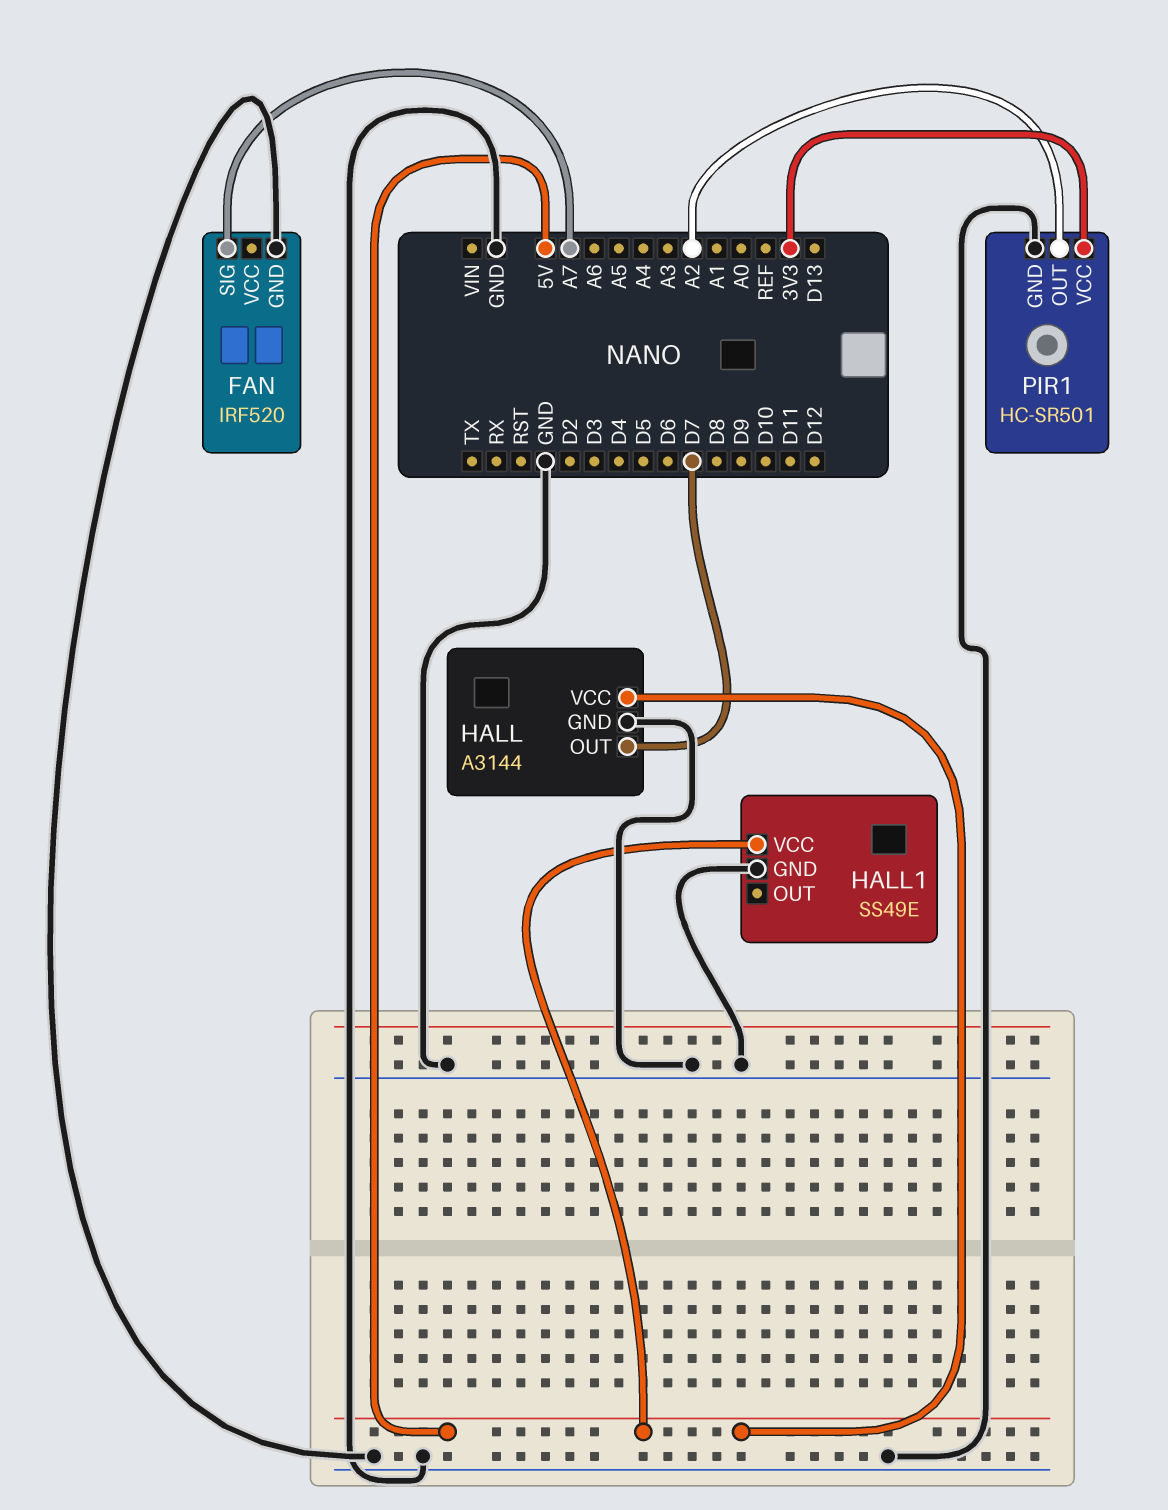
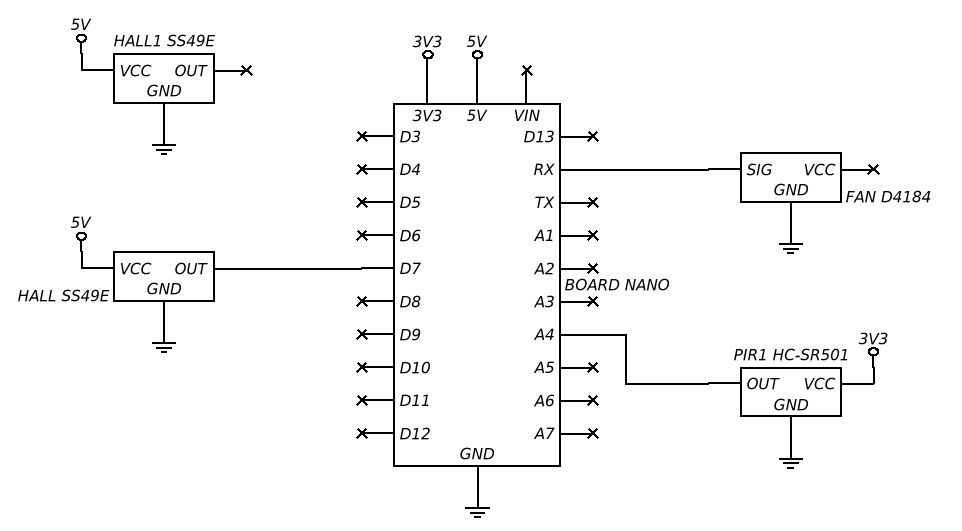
FAN: IRF520 -> D4184
FAN pin SIG: A7 -> RX
HALL: A3144 -> SS49E
PIR1 pin OUT: A2 -> A4

